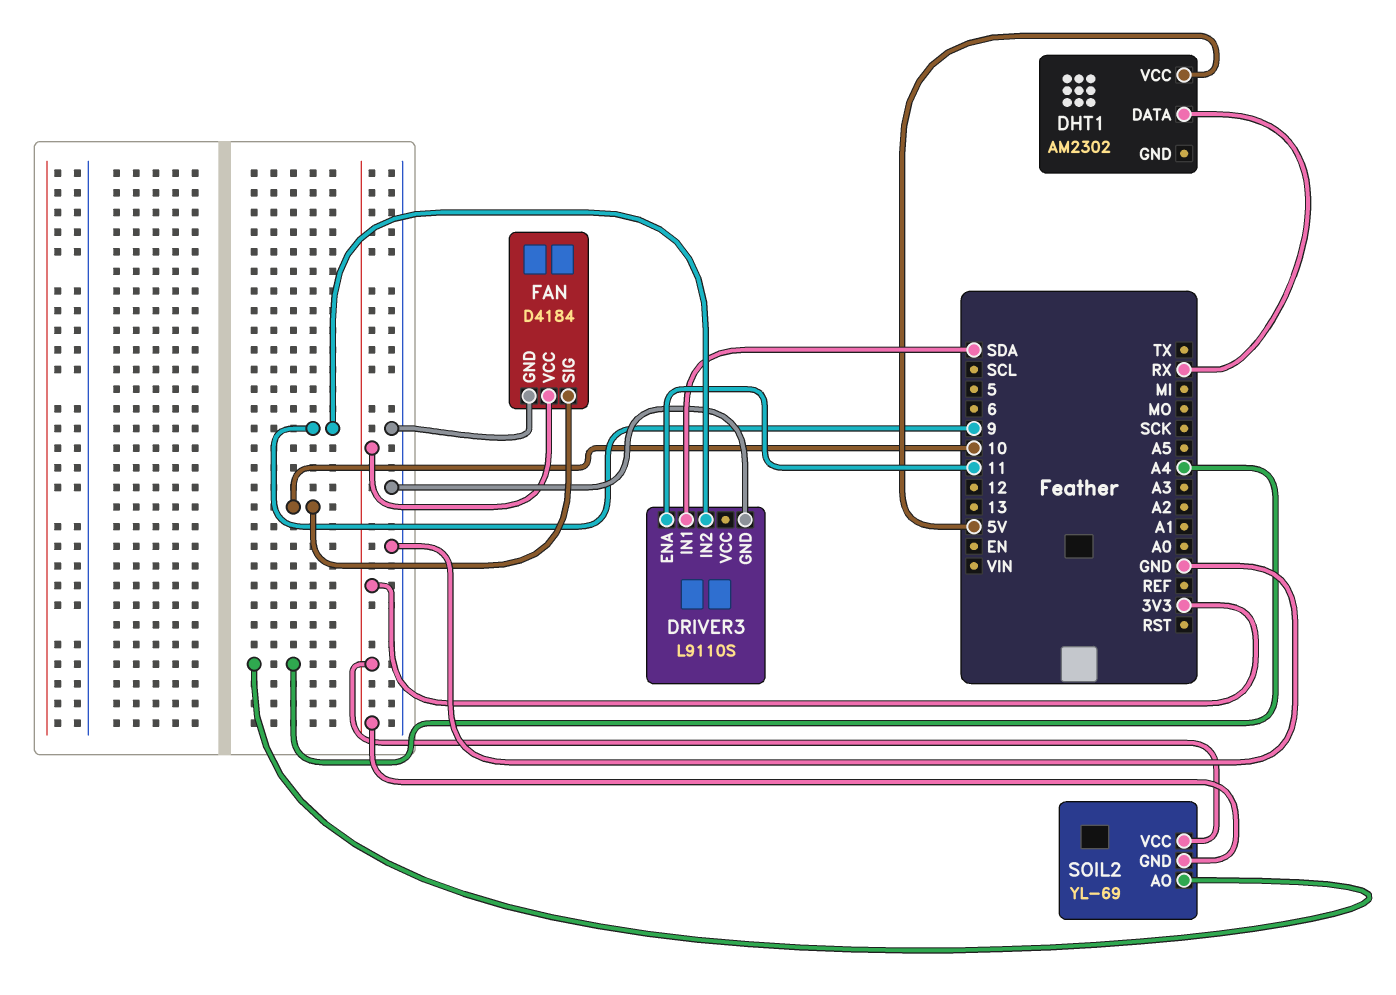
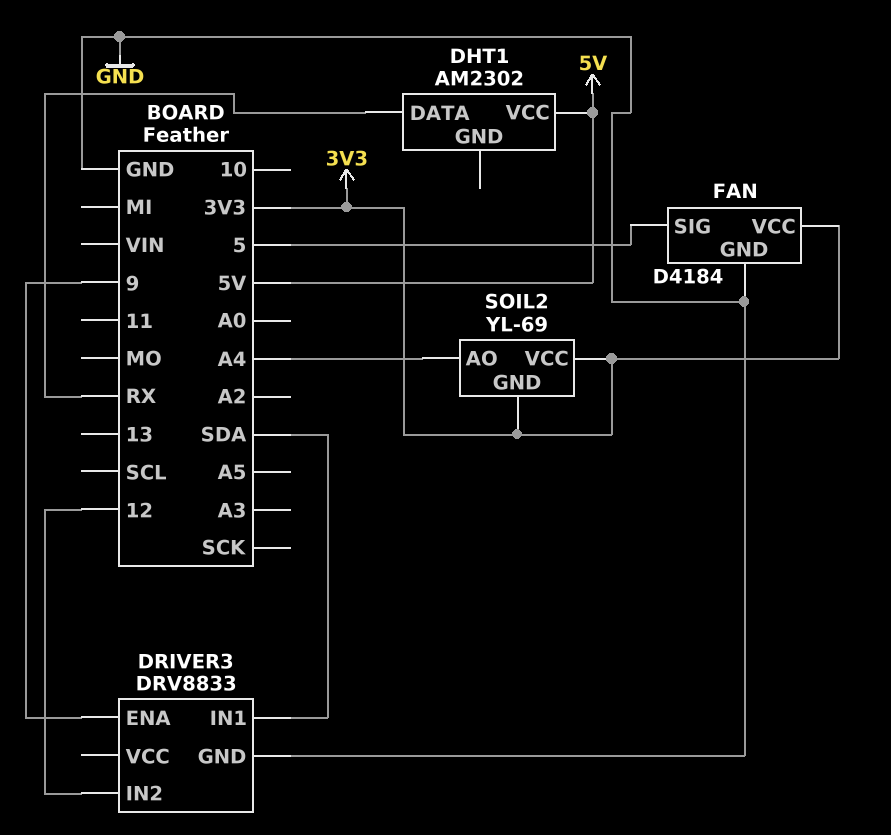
DRIVER3: L9110S -> DRV8833
DRIVER3 pin ENA: 11 -> 9
DRIVER3 pin IN2: 9 -> 12
FAN pin SIG: 10 -> 5

